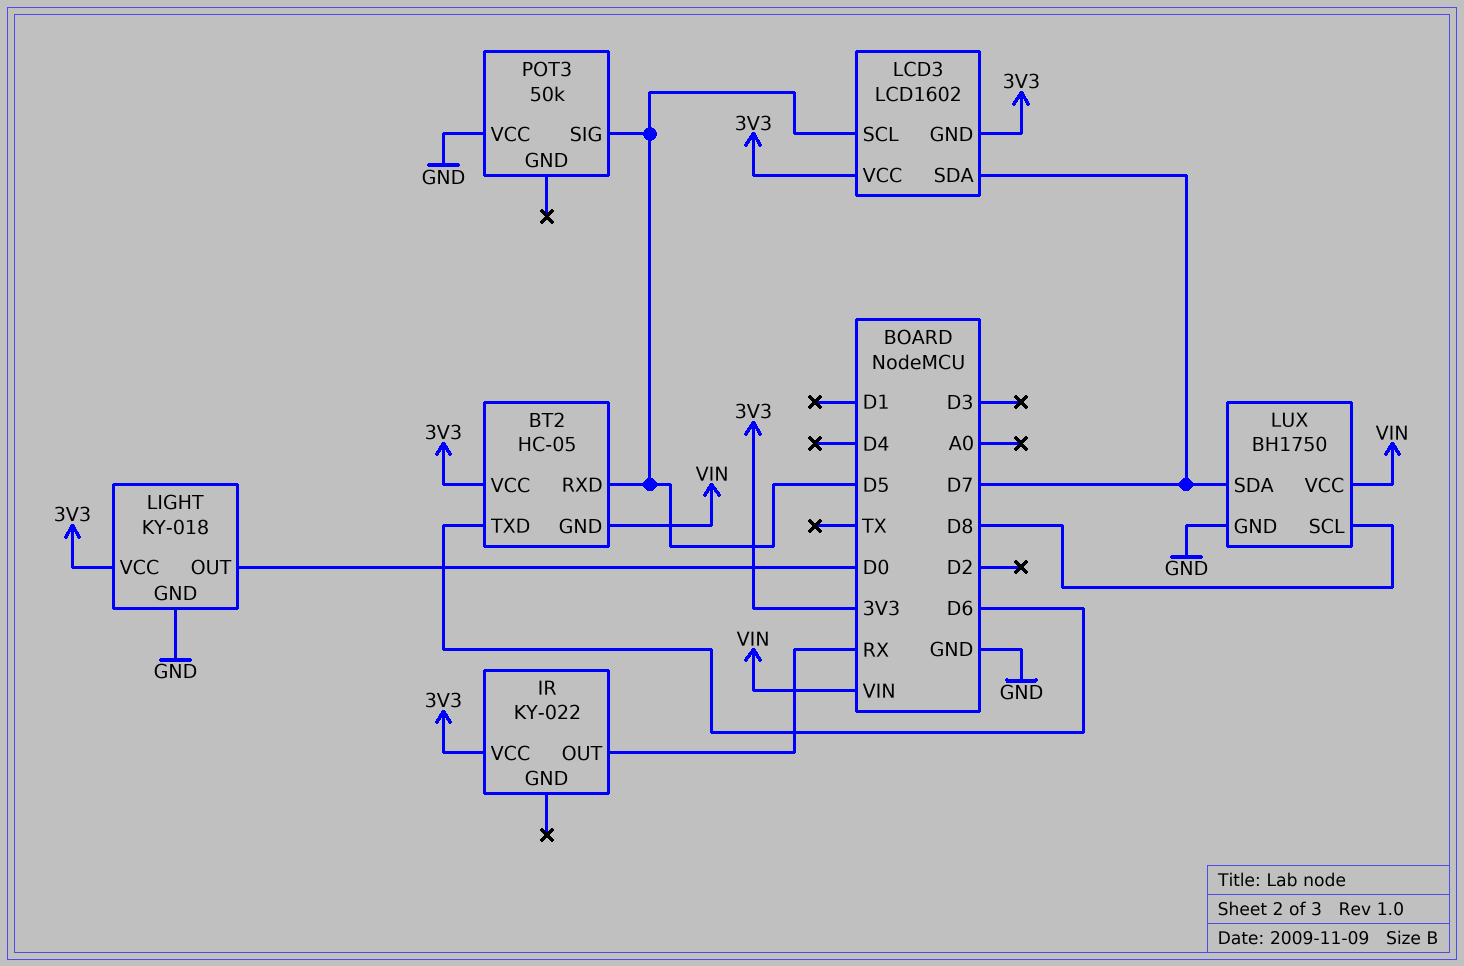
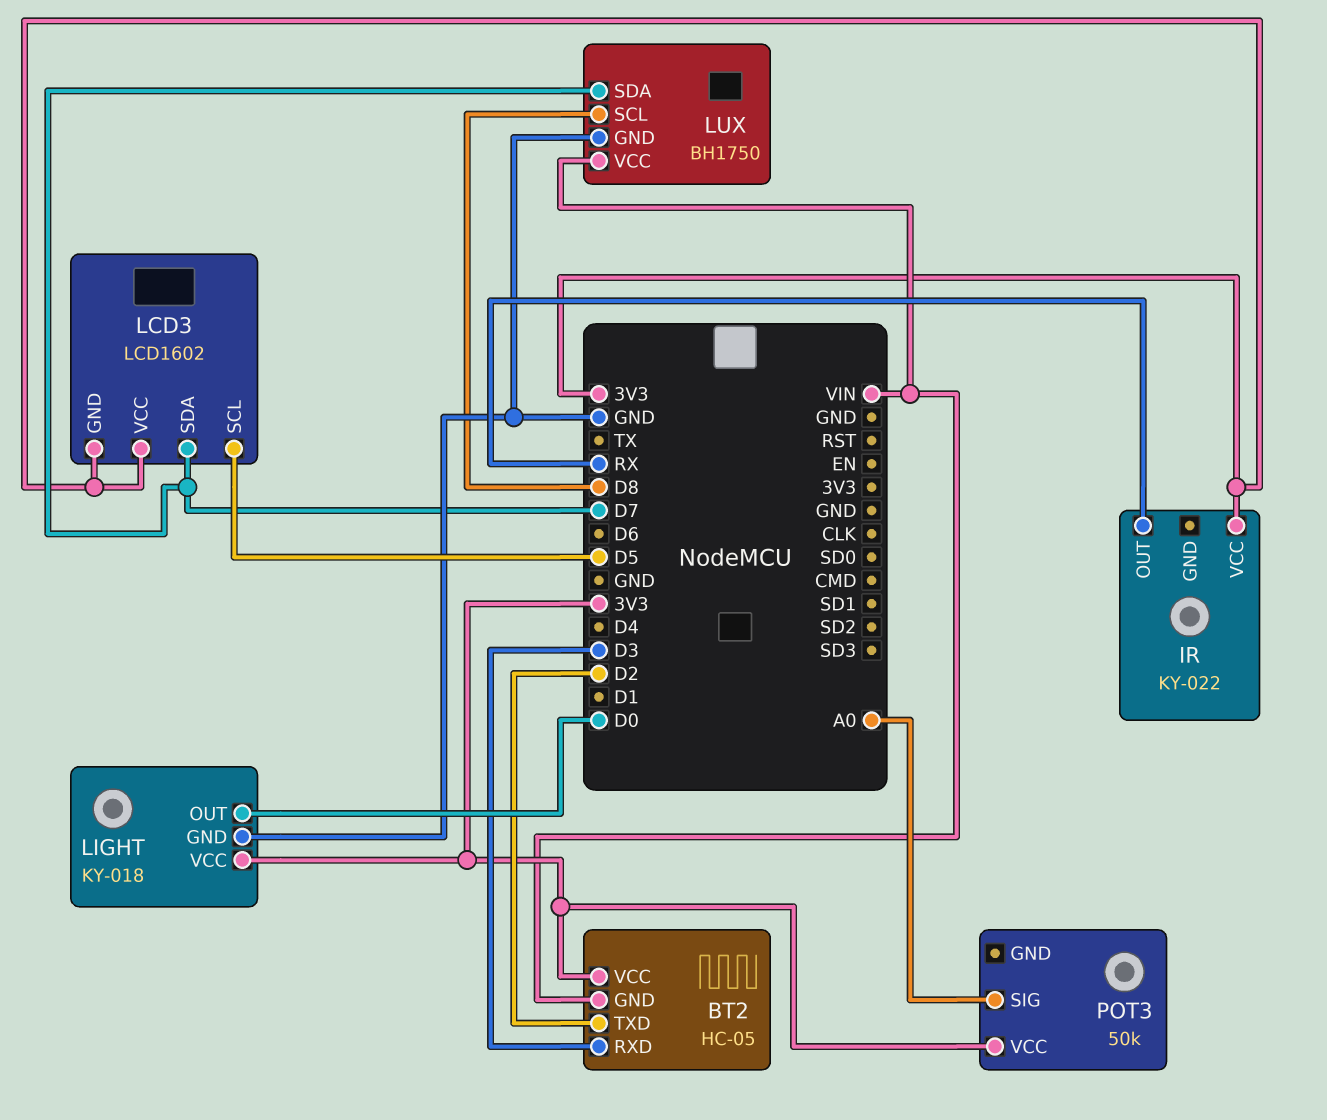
BT2 pin RXD: D5 -> D3
BT2 pin TXD: D6 -> D2
POT3 pin SIG: D5 -> A0
POT3 pin VCC: GND -> 3V3

